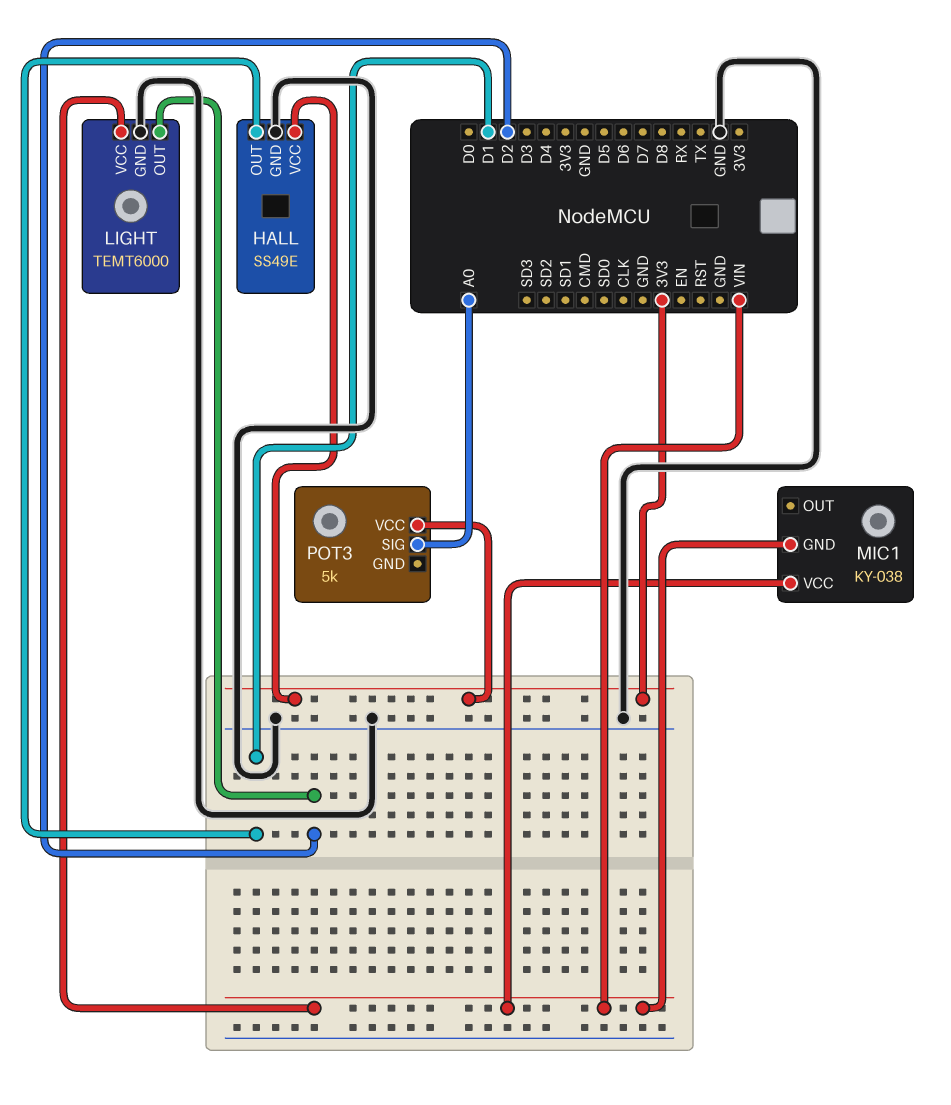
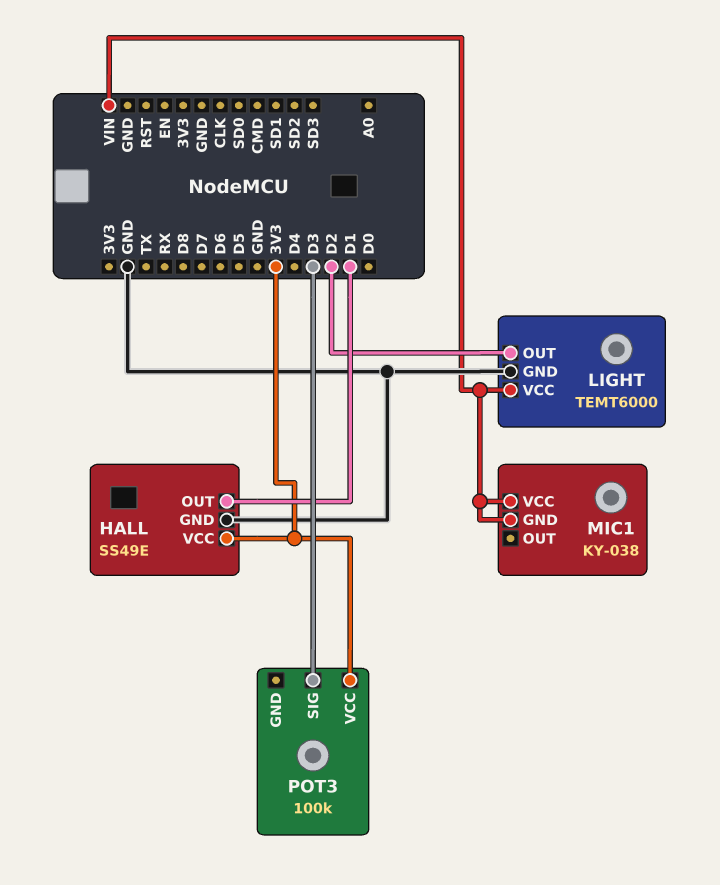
POT3: 5k -> 100k
POT3 pin SIG: A0 -> D3

